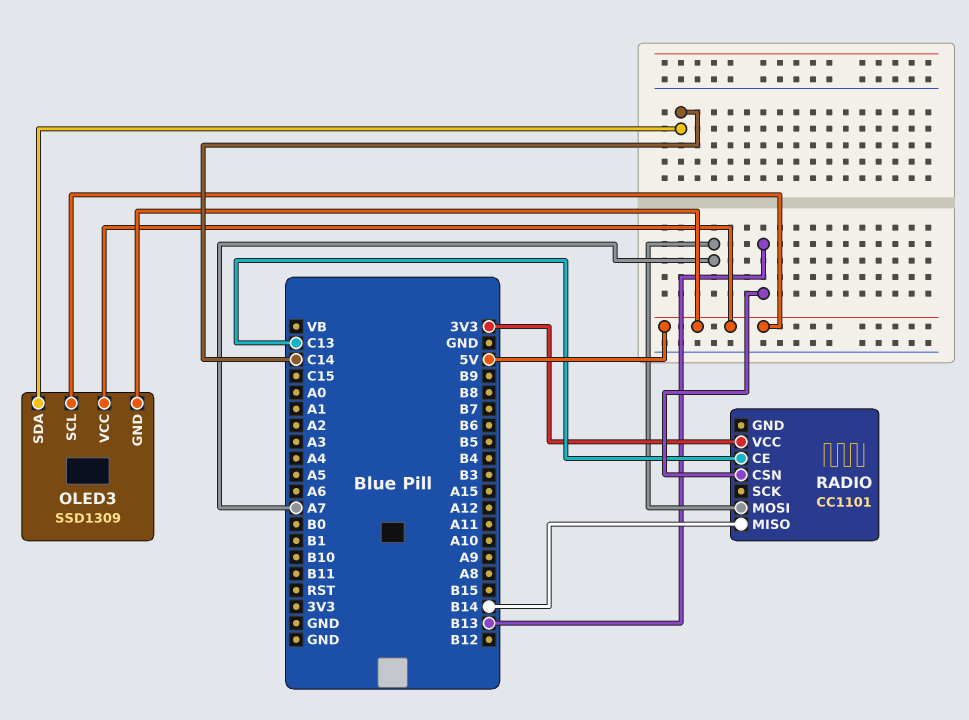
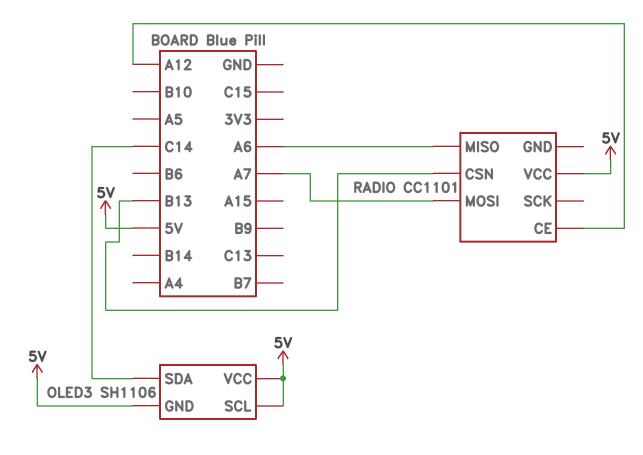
OLED3: SSD1309 -> SH1106
RADIO pin CE: C13 -> A12
RADIO pin MISO: B14 -> A6
RADIO pin VCC: 3V3 -> 5V

